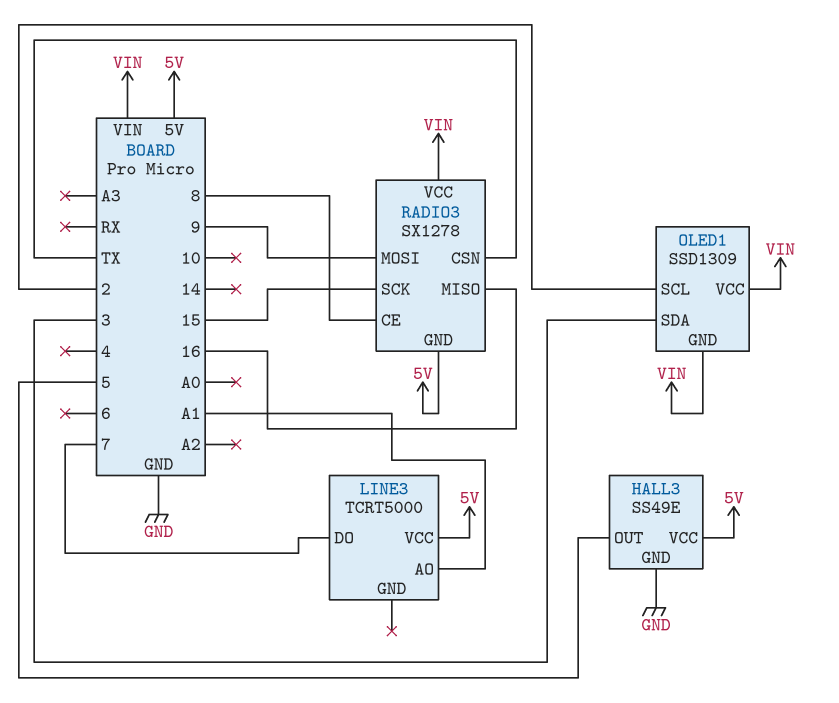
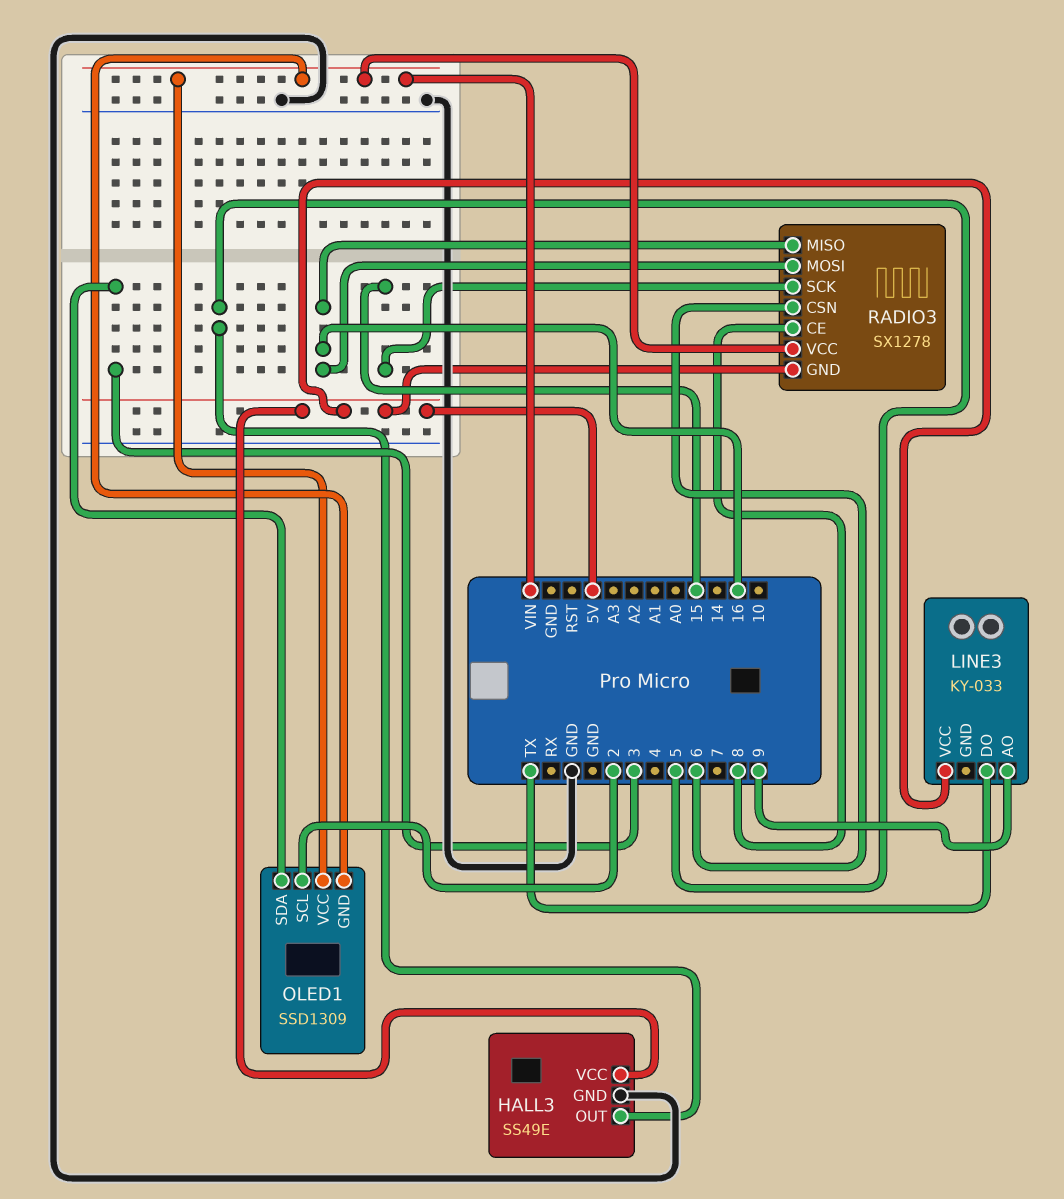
LINE3: TCRT5000 -> KY-033
LINE3 pin AO: A1 -> 9
LINE3 pin DO: 7 -> TX
RADIO3 pin CSN: TX -> 6
RADIO3 pin MOSI: 9 -> 16

